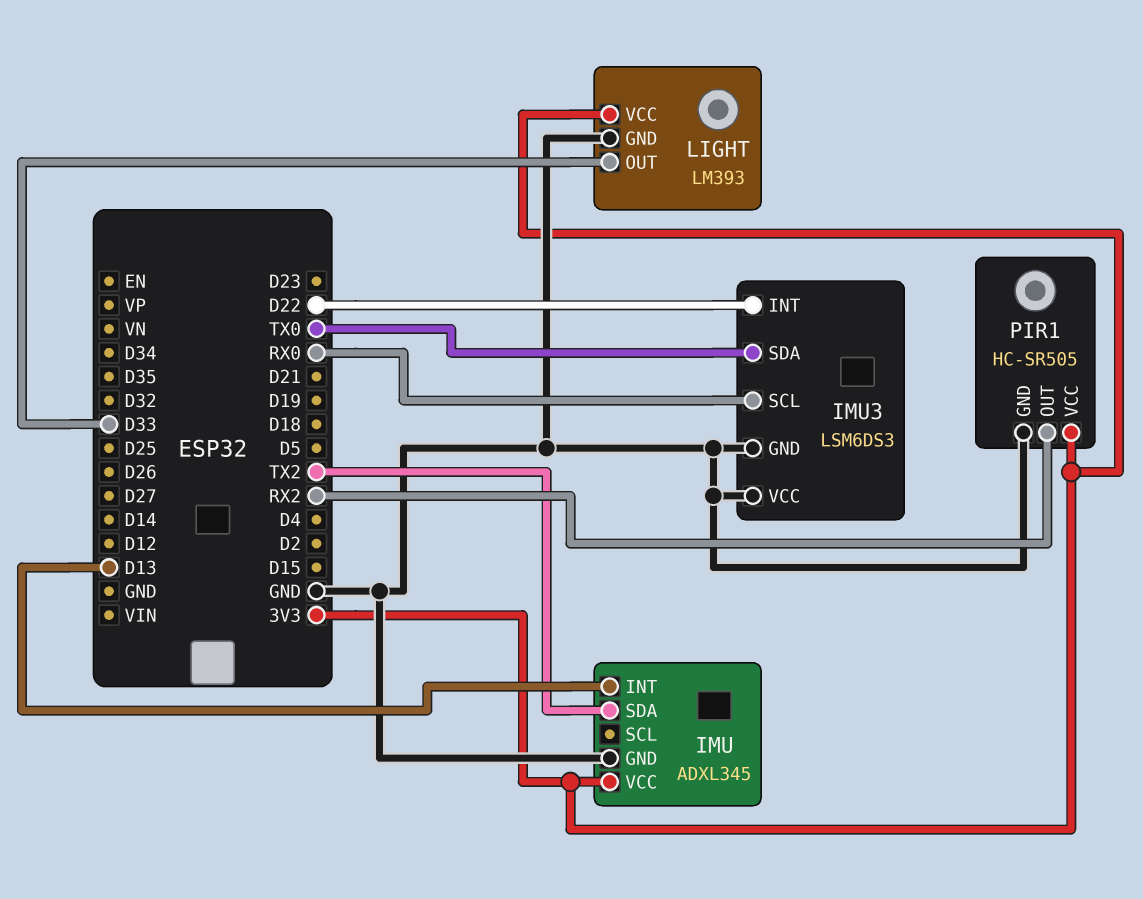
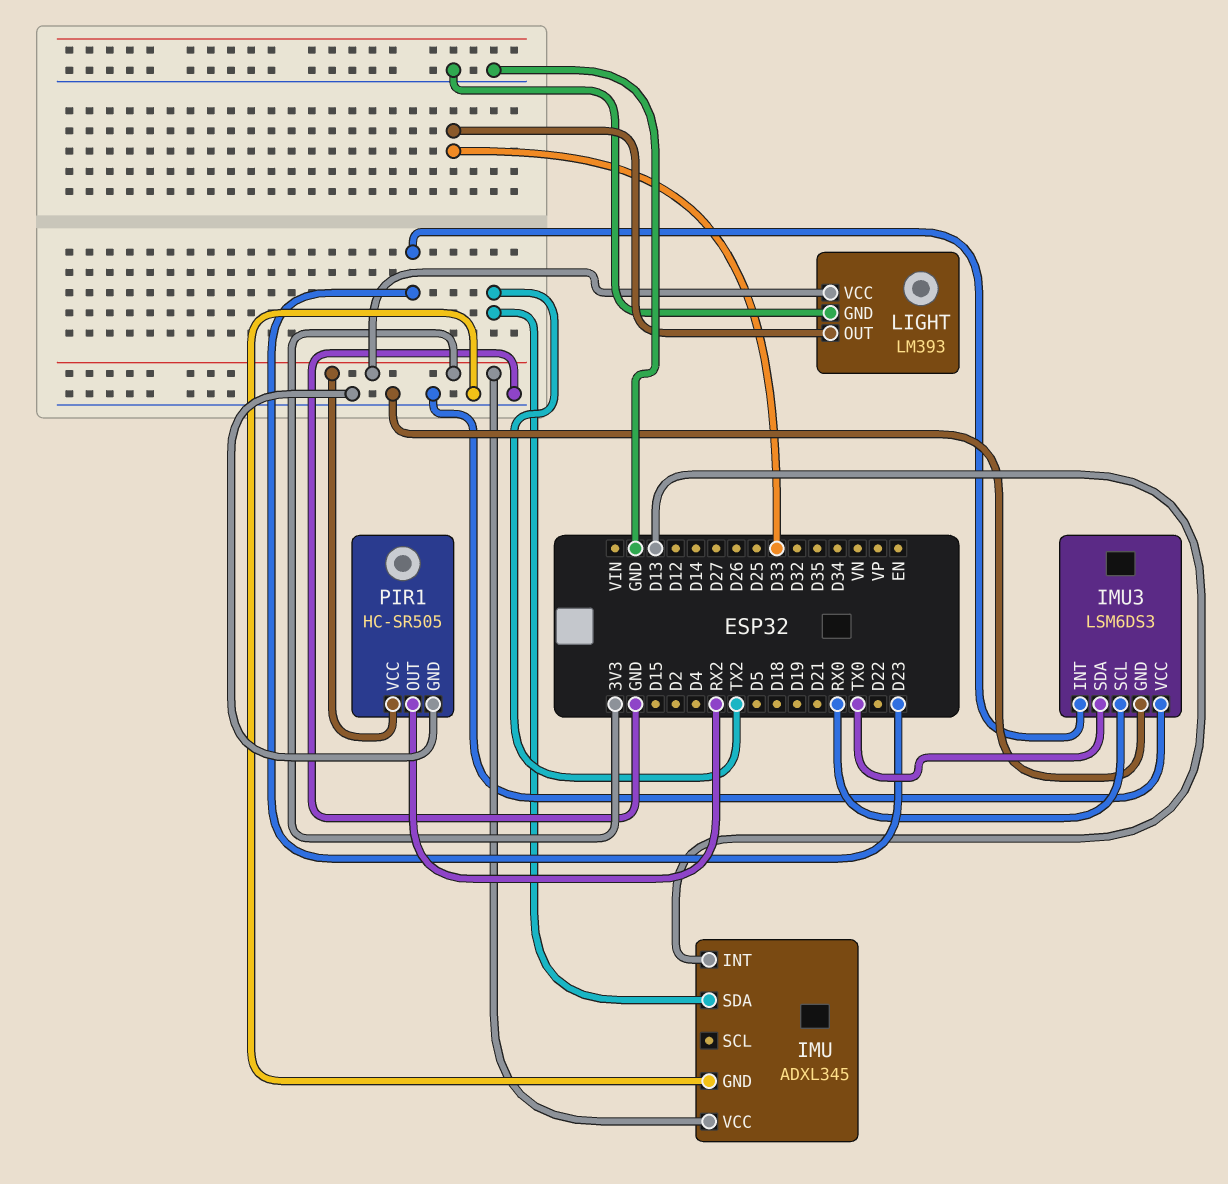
IMU3 pin INT: D22 -> D23

